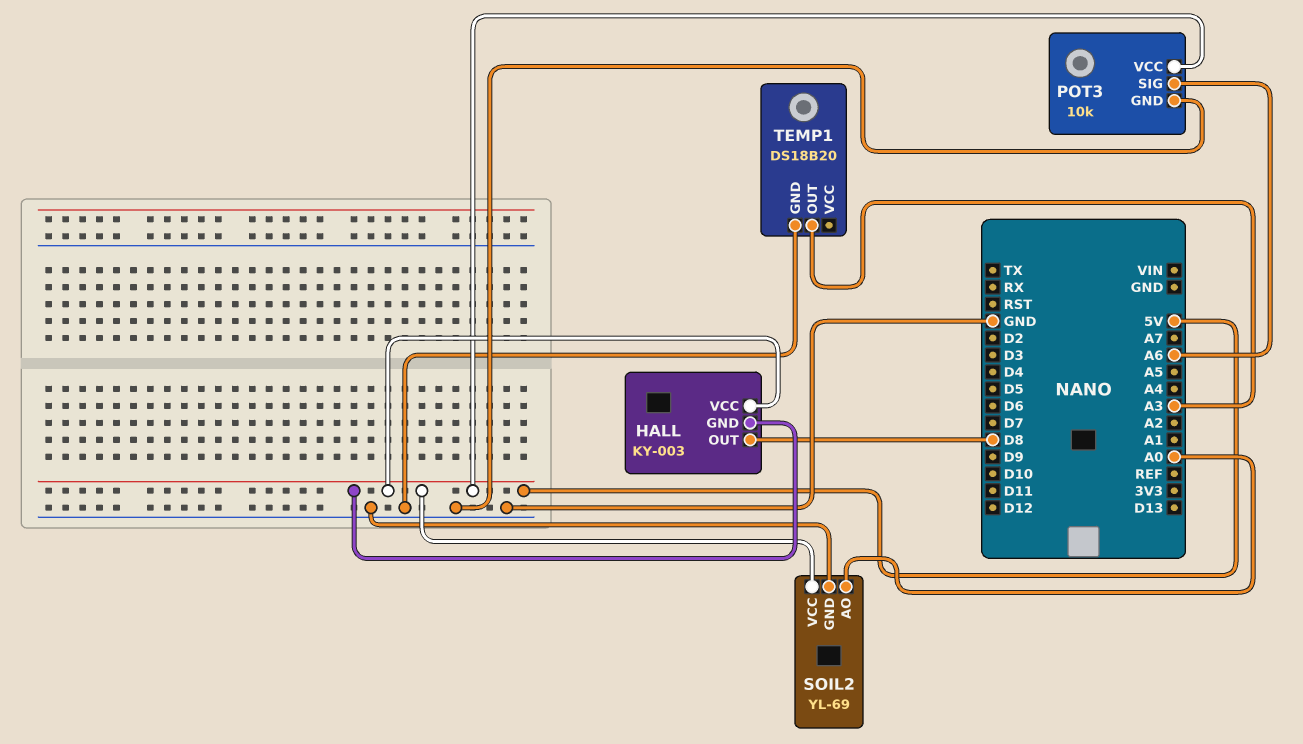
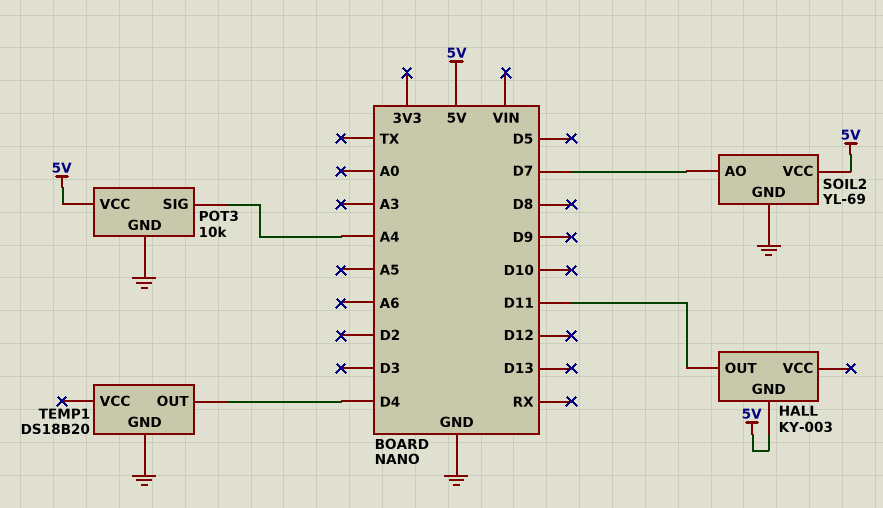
HALL pin OUT: D8 -> D11
HALL pin VCC: 5V -> none
POT3 pin SIG: A6 -> A4
SOIL2 pin AO: A0 -> D7
TEMP1 pin OUT: A3 -> D4

